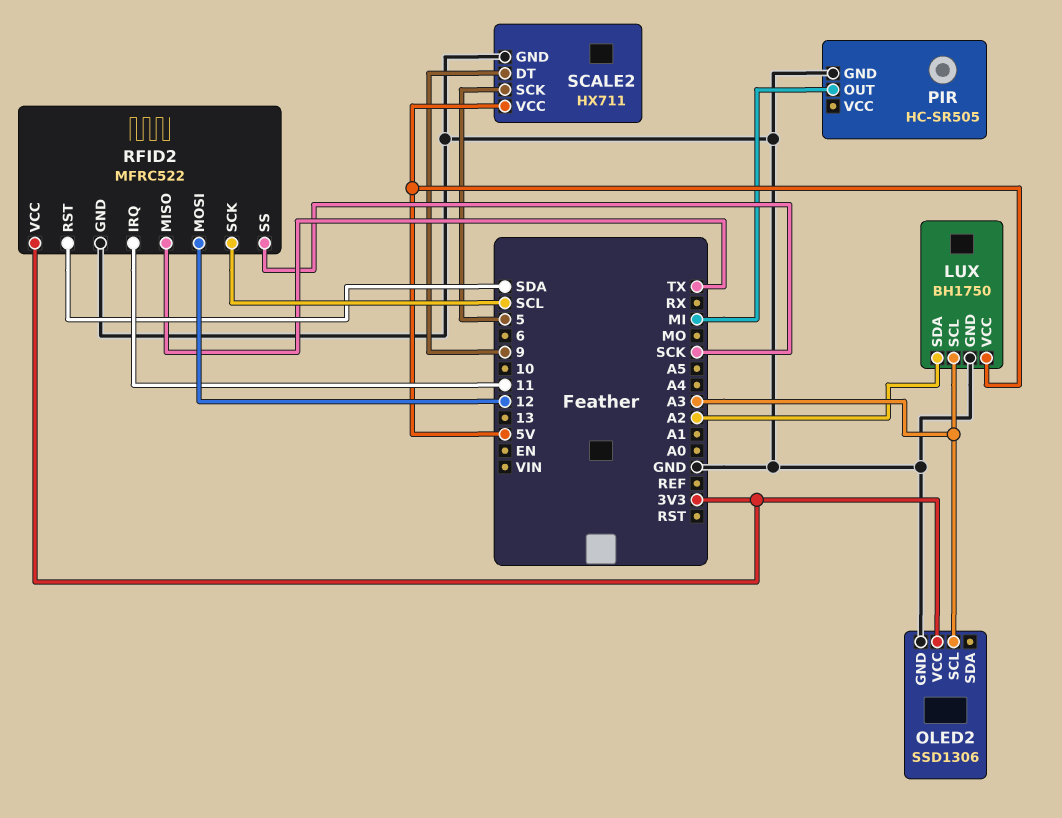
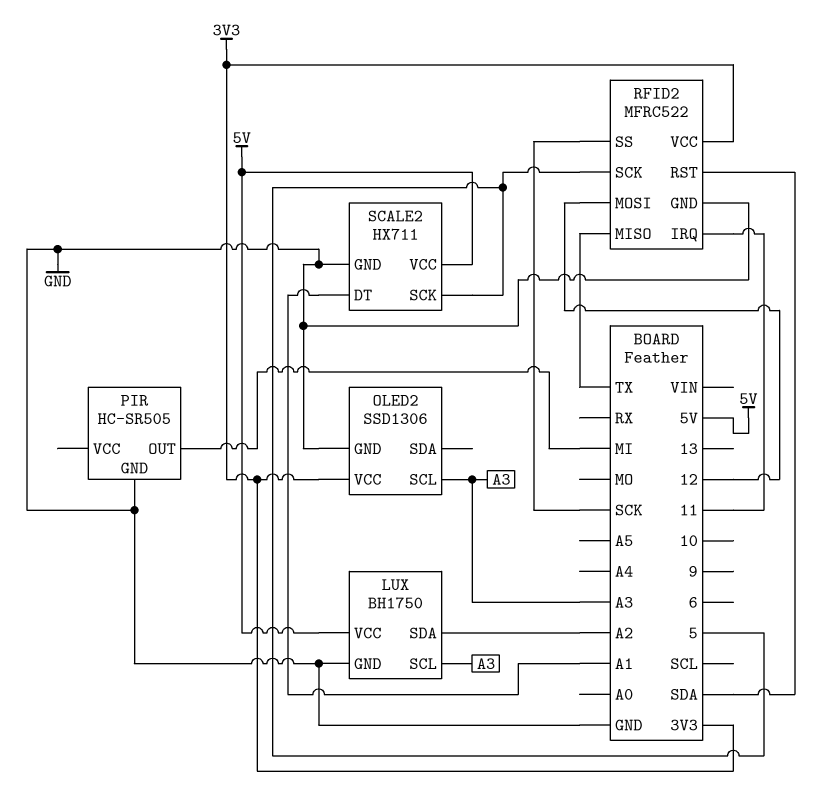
RFID2 pin SCK: SCL -> 5
SCALE2 pin DT: 9 -> A1

